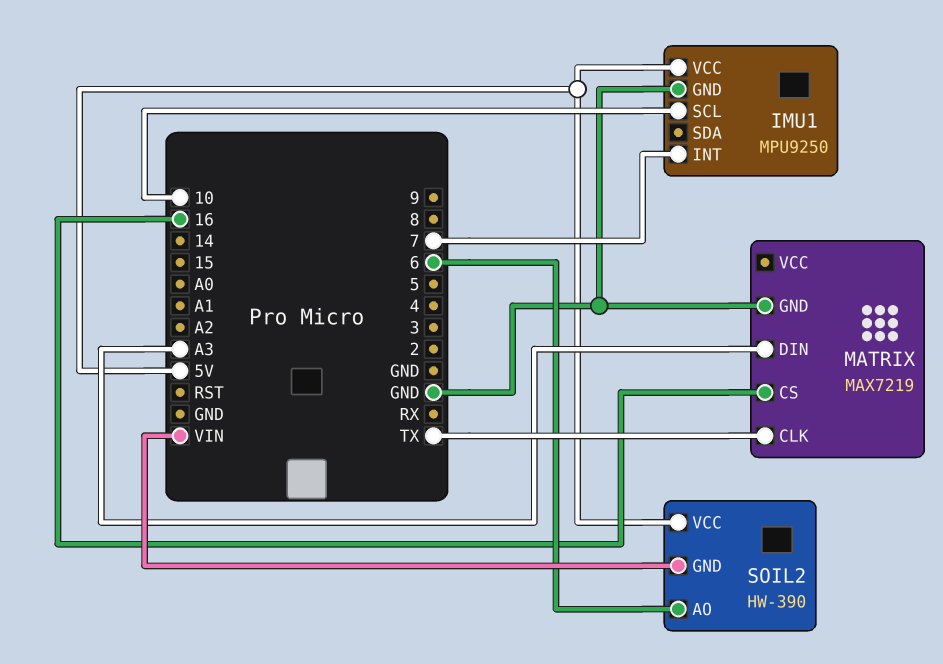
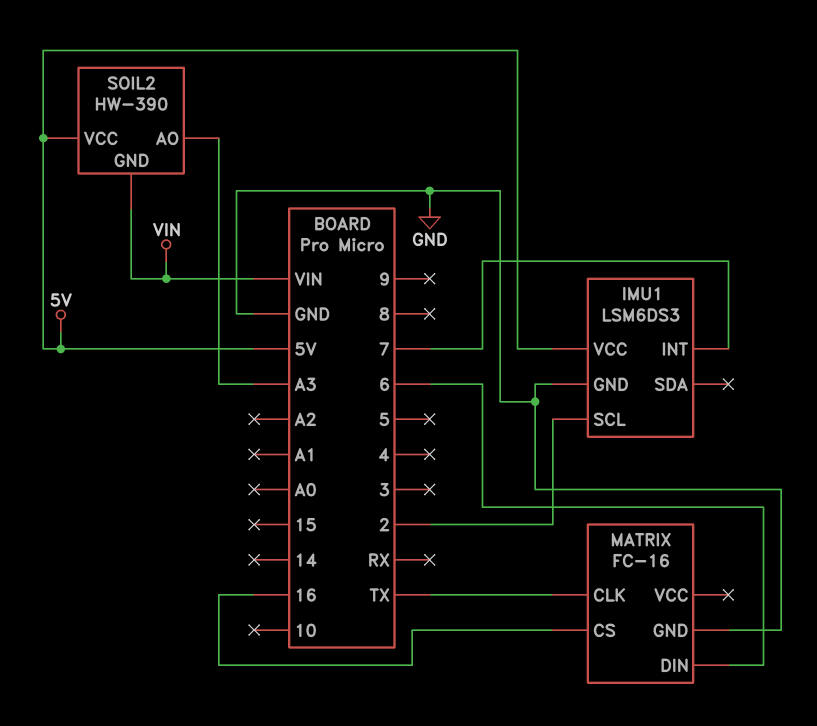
IMU1: MPU9250 -> LSM6DS3
IMU1 pin SCL: 10 -> 2
MATRIX: MAX7219 -> FC-16
MATRIX pin DIN: A3 -> 6
SOIL2 pin AO: 6 -> A3

